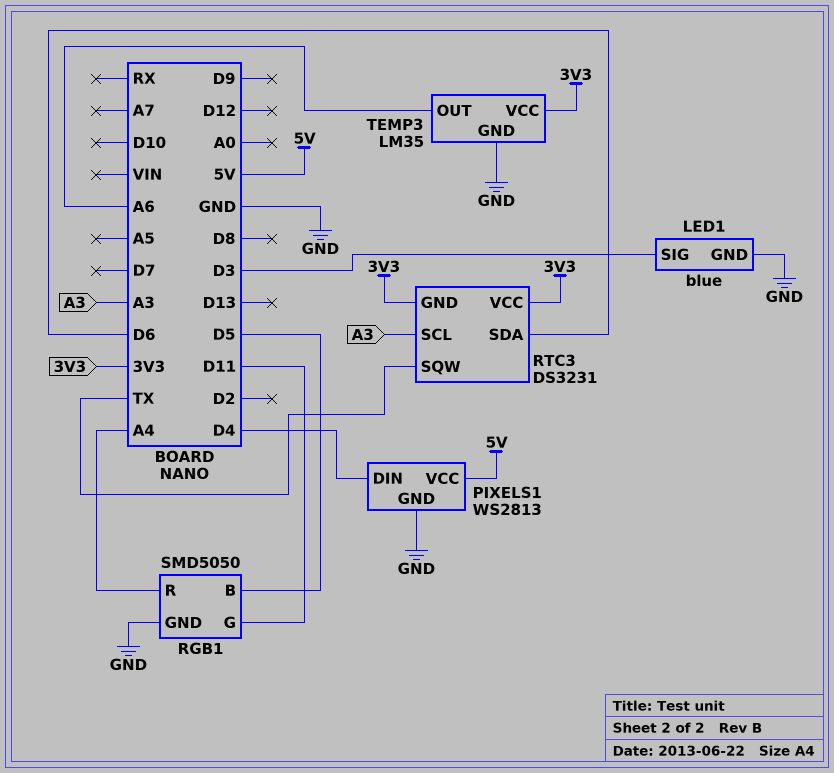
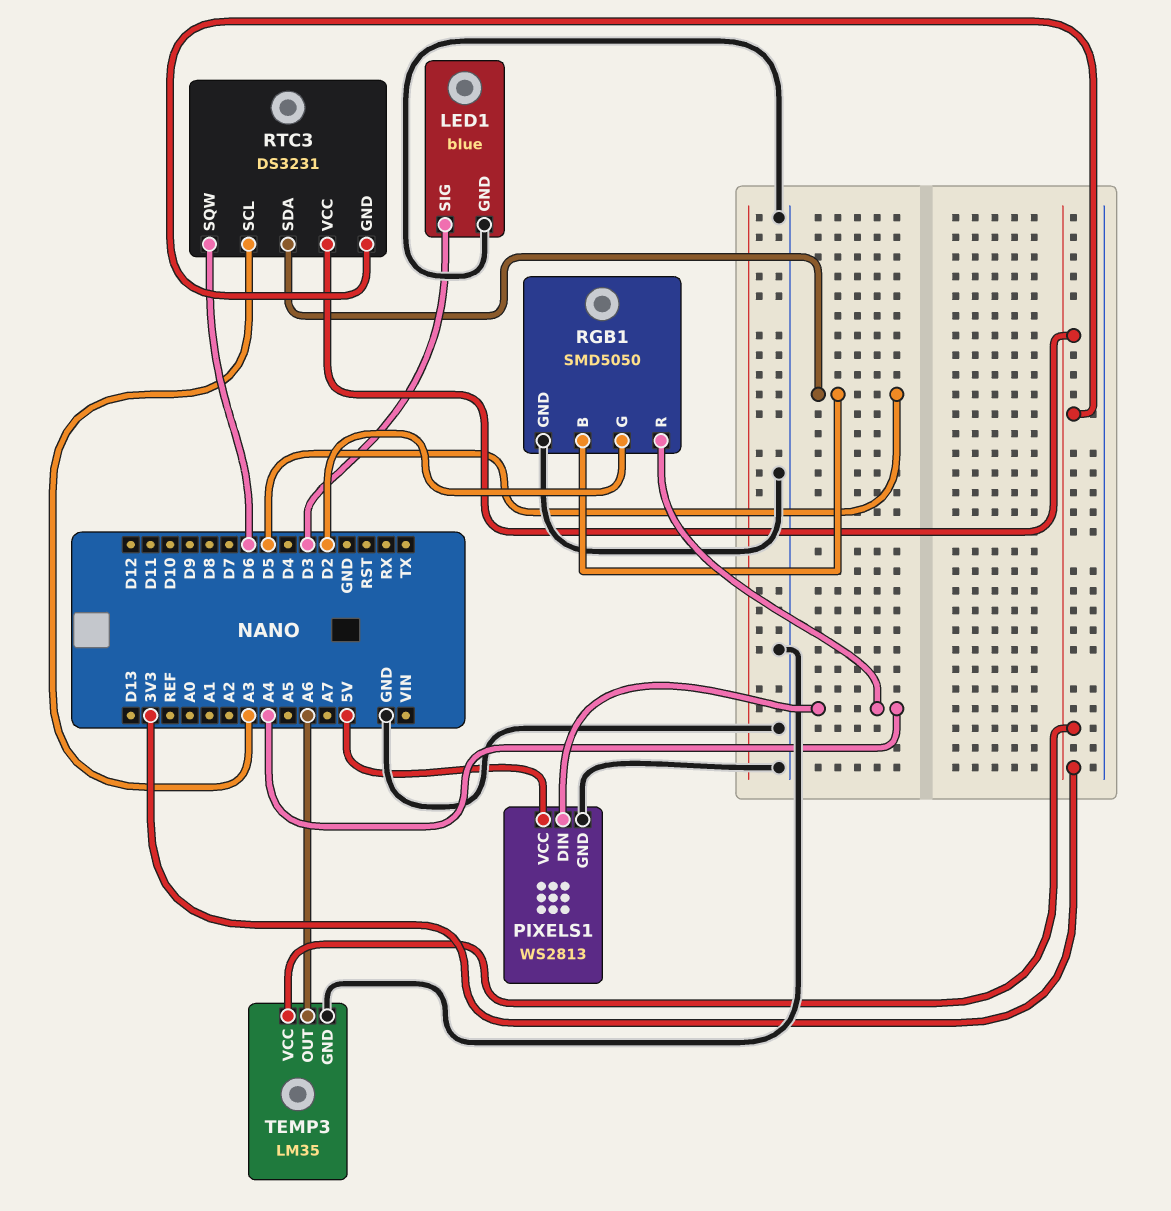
PIXELS1 pin DIN: D4 -> A4
RGB1 pin G: D11 -> D2
RTC3 pin SDA: D6 -> D5
RTC3 pin SQW: TX -> D6

